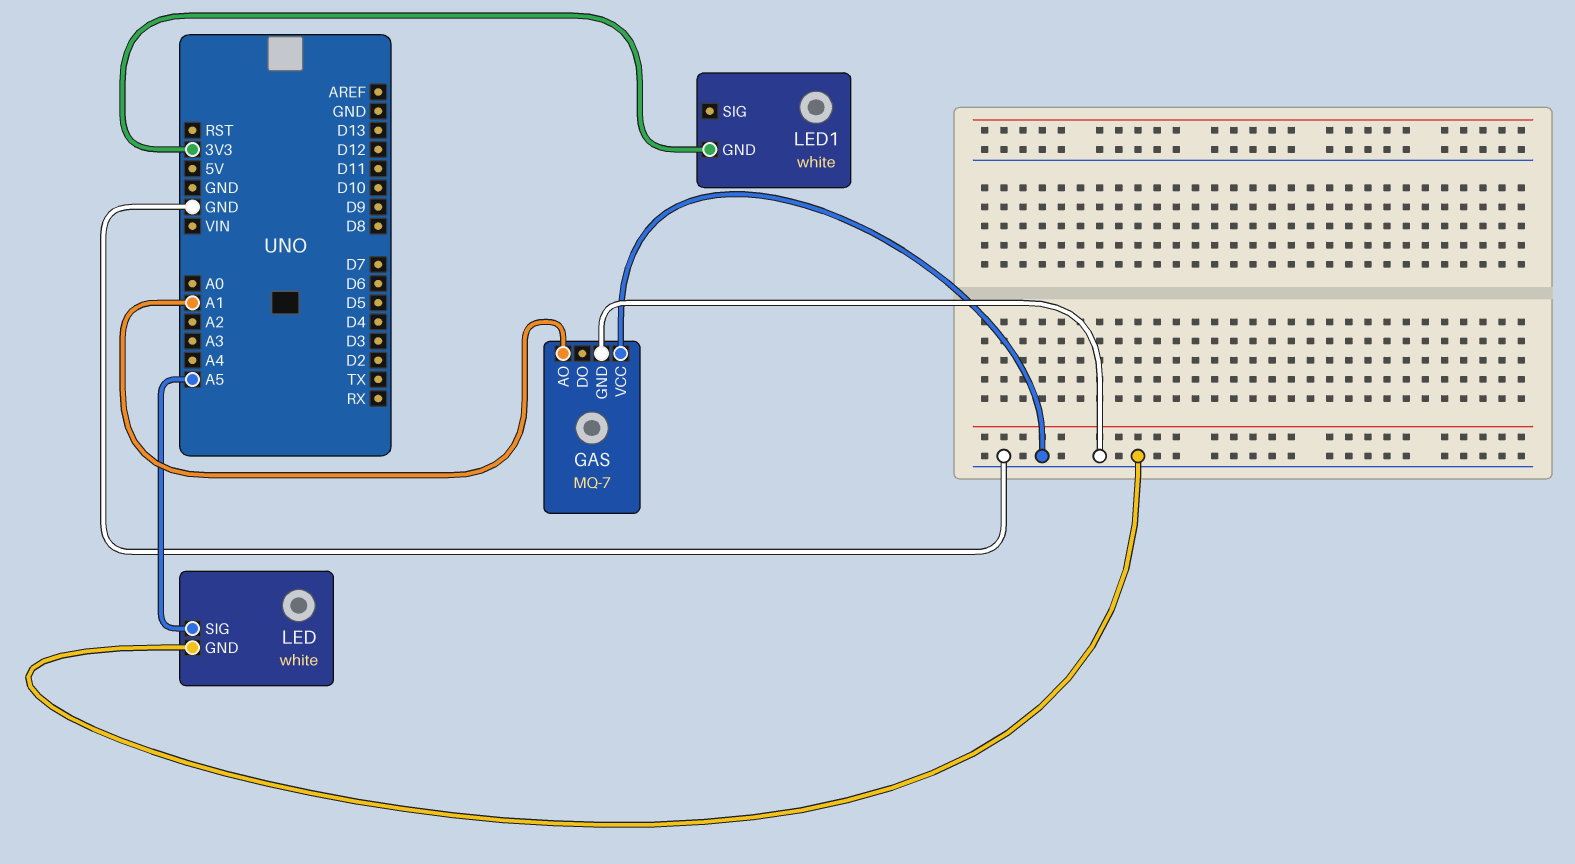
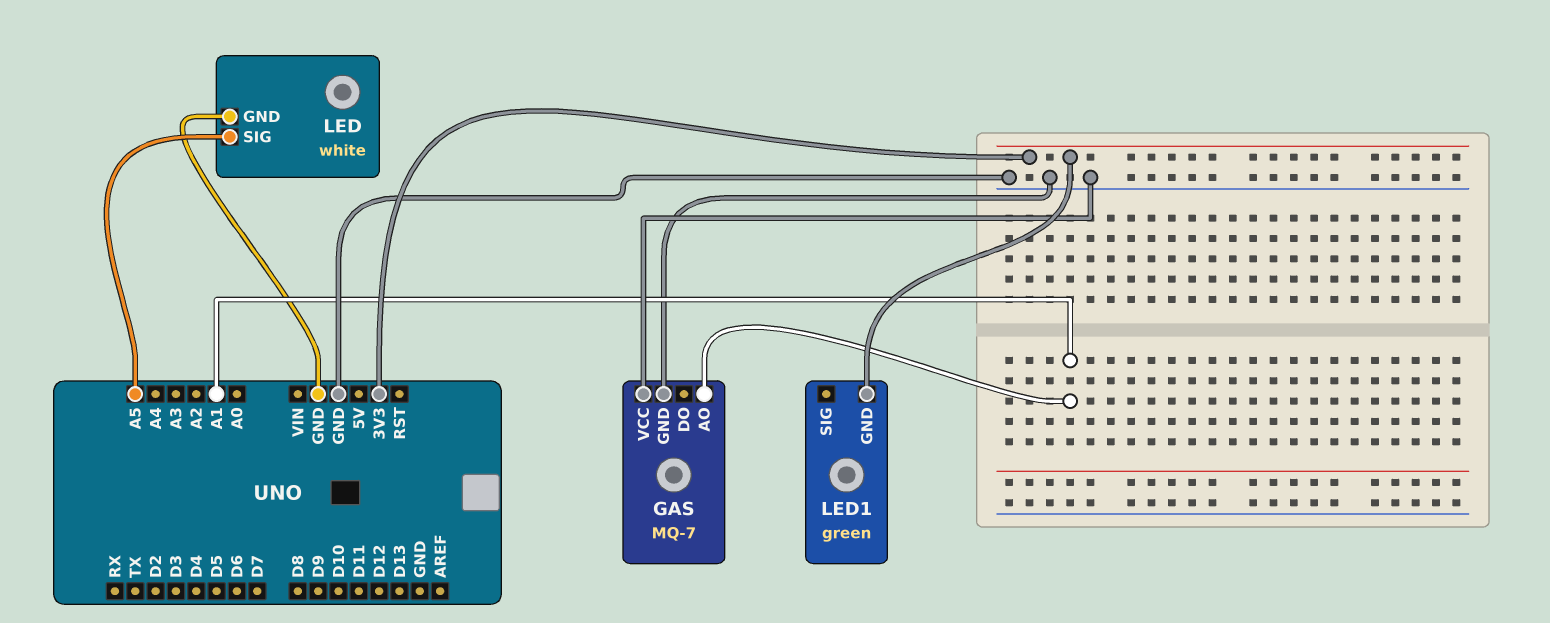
LED1: white -> green

